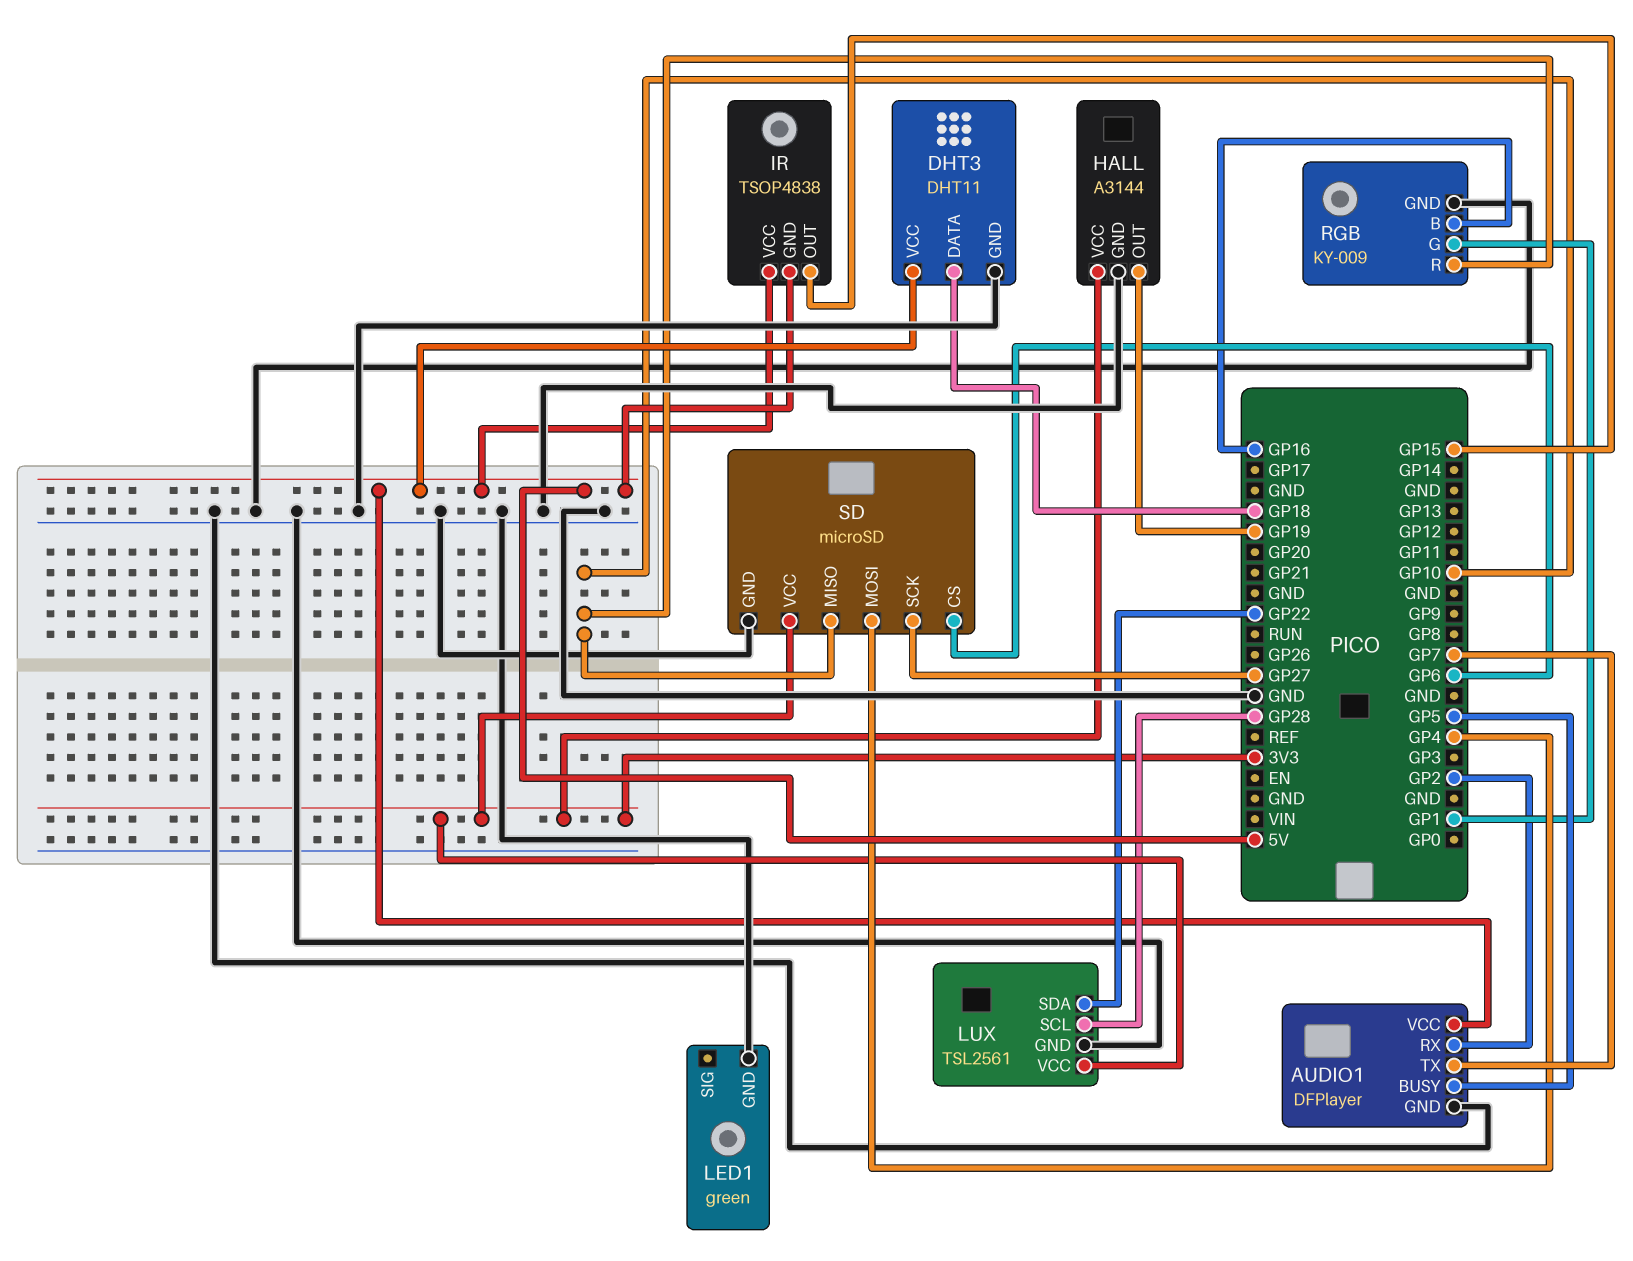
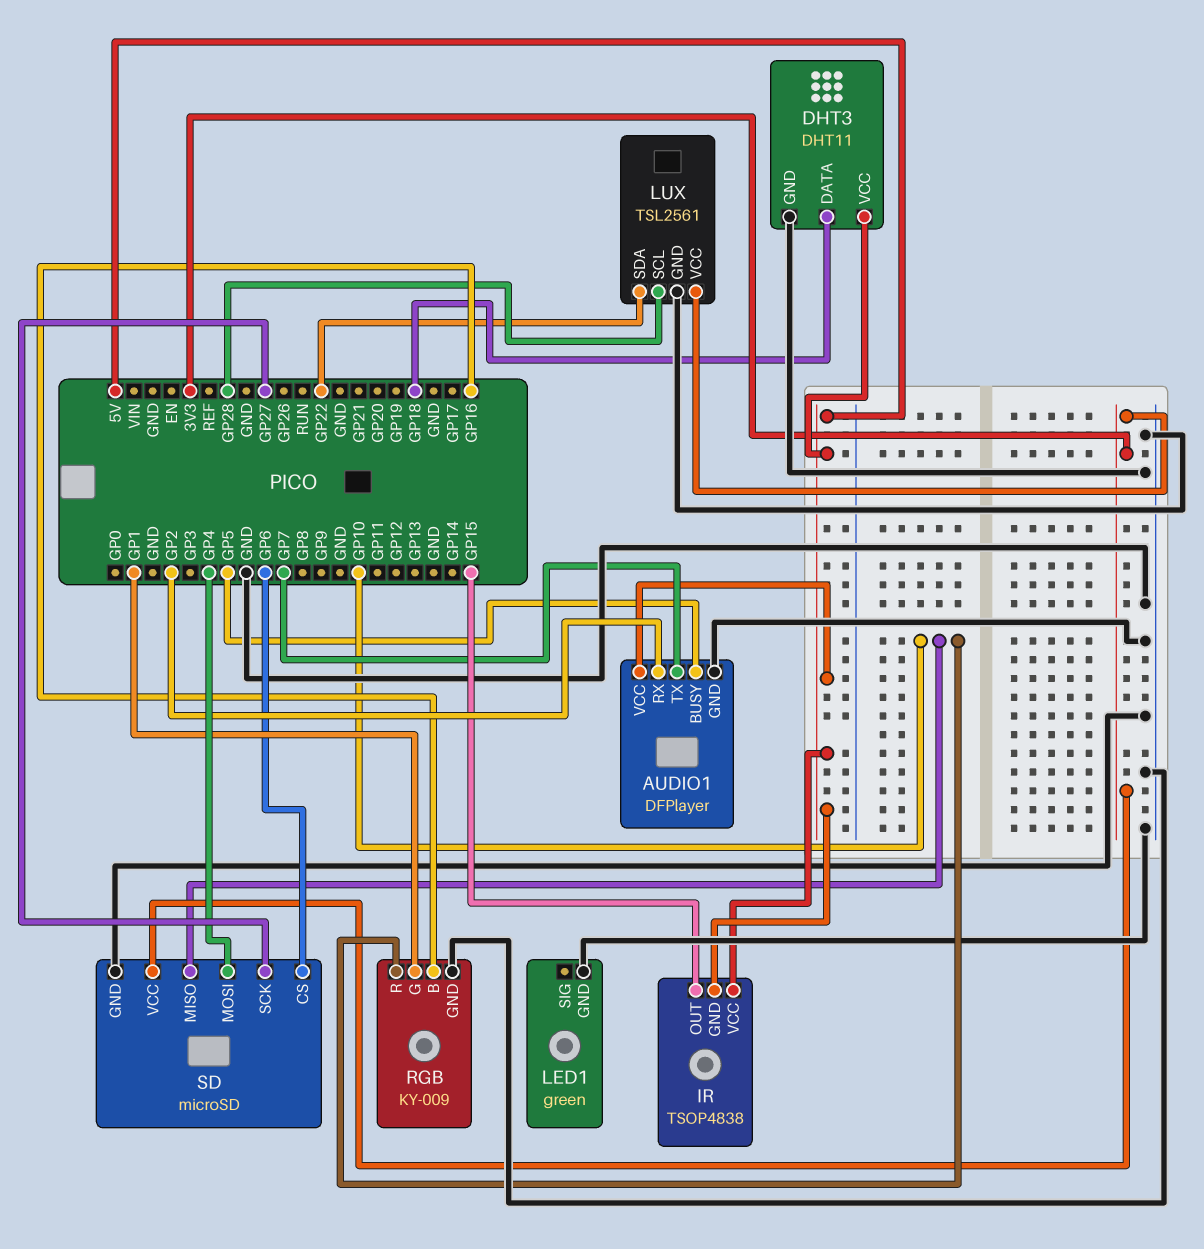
HALL: A3144 -> none
HALL pin GND: GND -> none
HALL pin OUT: GP19 -> none
HALL pin VCC: 3V3 -> none

